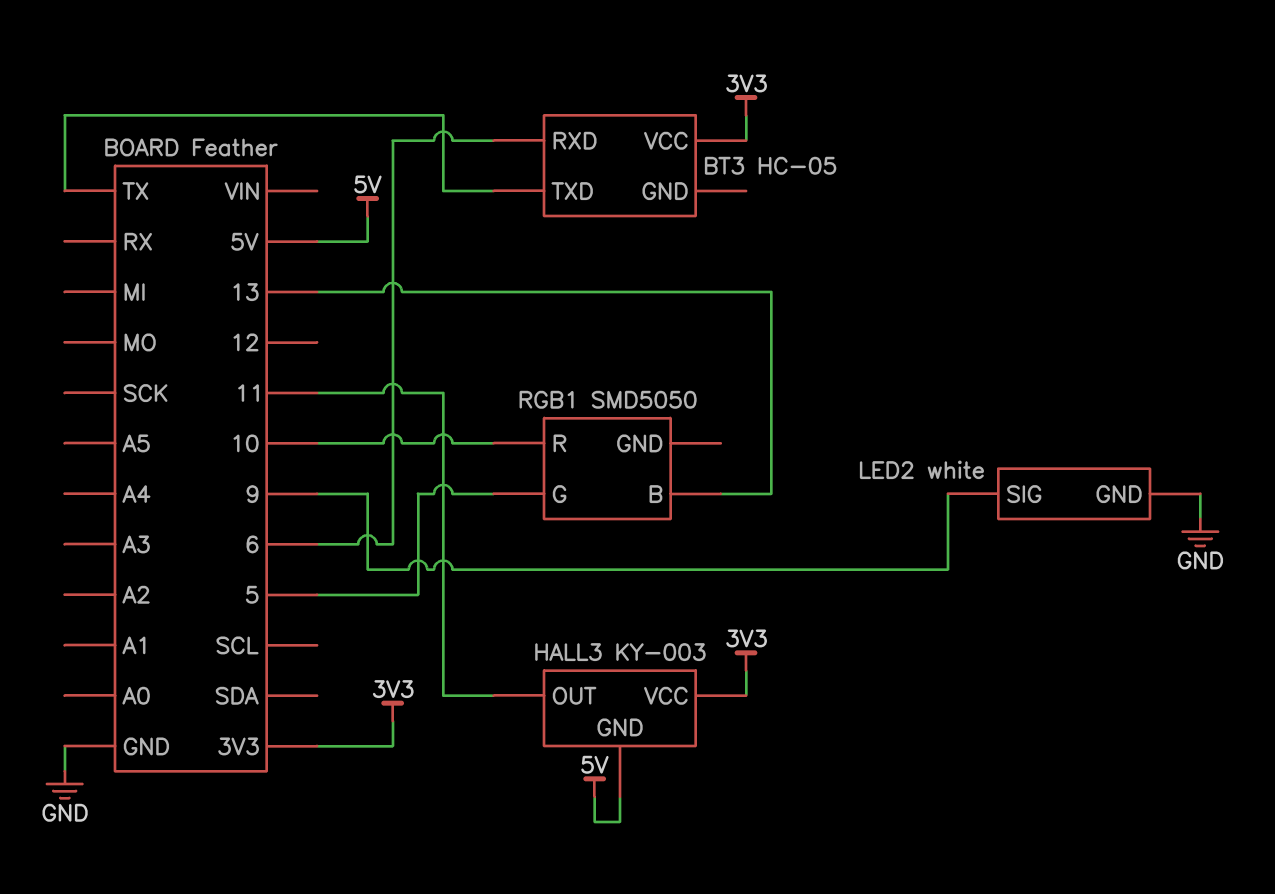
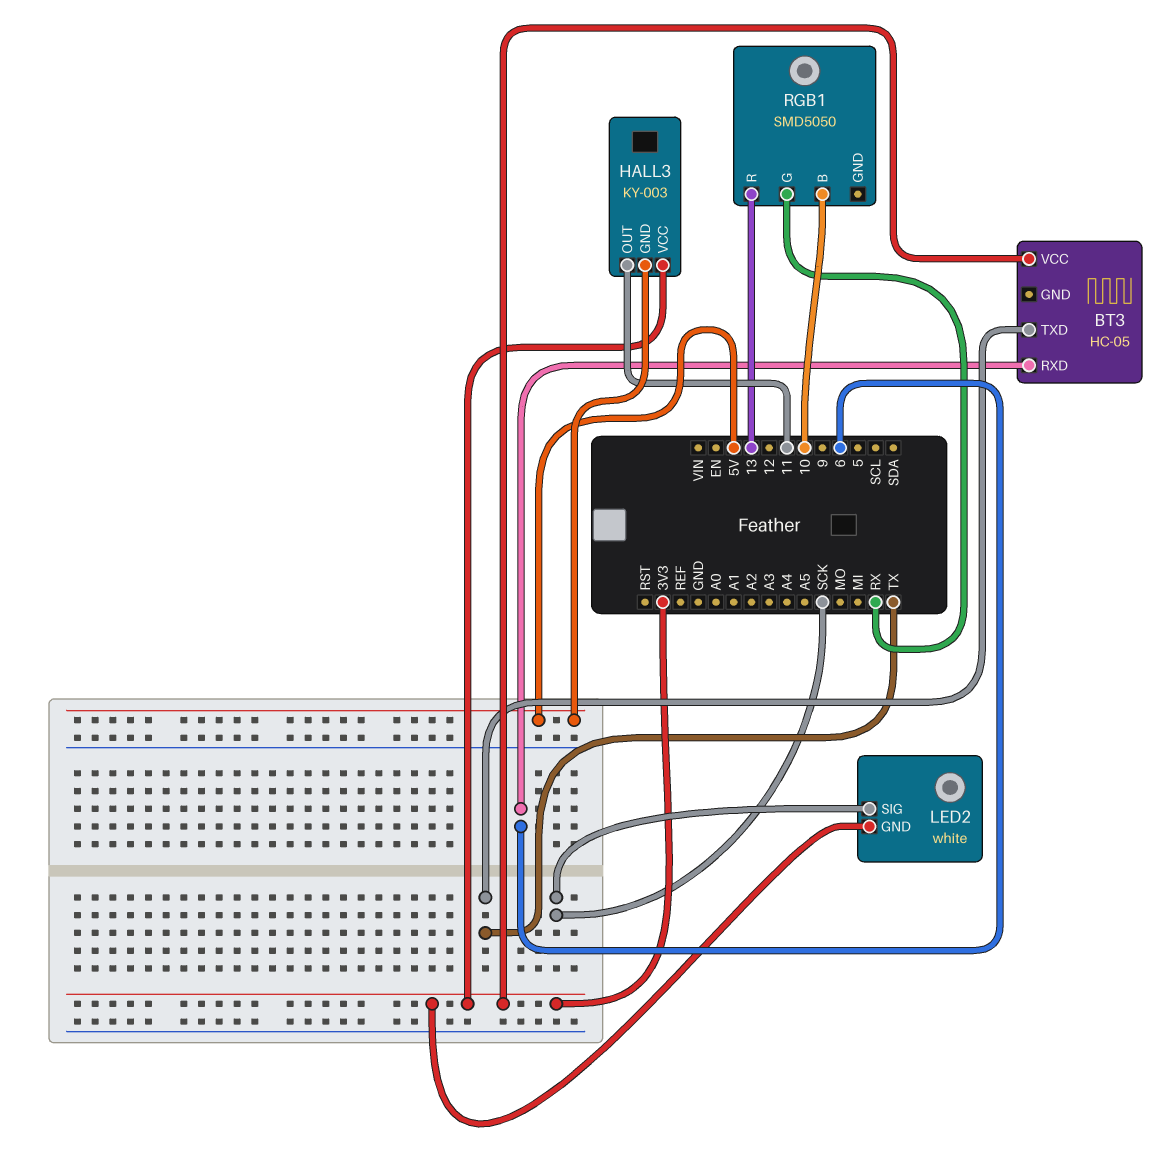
LED2 pin GND: GND -> 3V3
LED2 pin SIG: 9 -> SCK
RGB1 pin B: 13 -> 10
RGB1 pin G: 5 -> RX
RGB1 pin R: 10 -> 13

